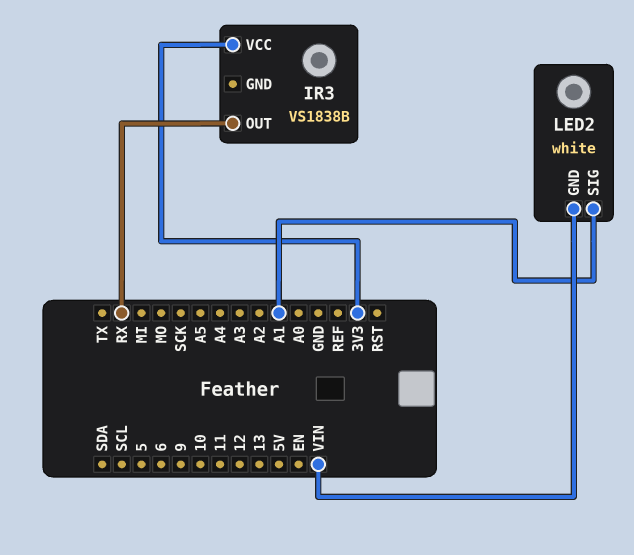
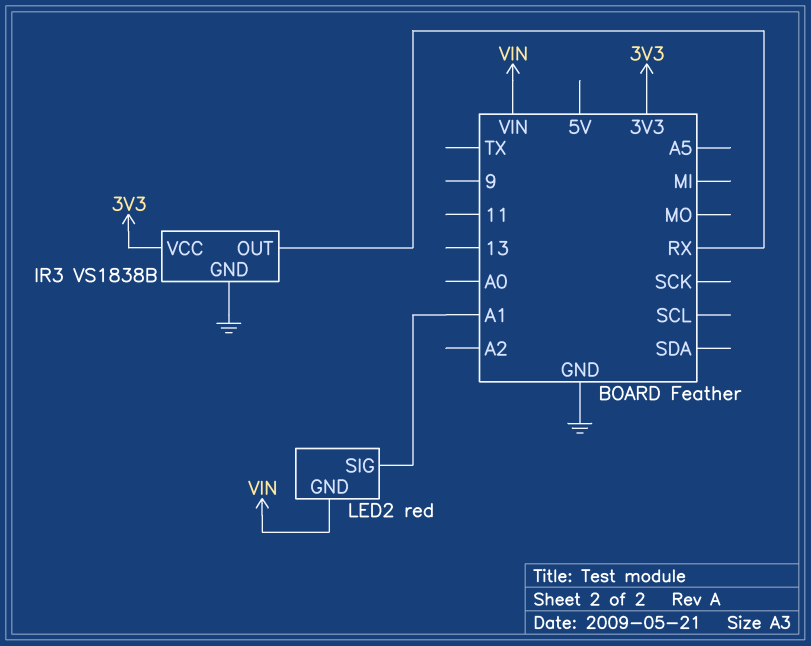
IR3 pin GND: none -> GND
LED2: white -> red

